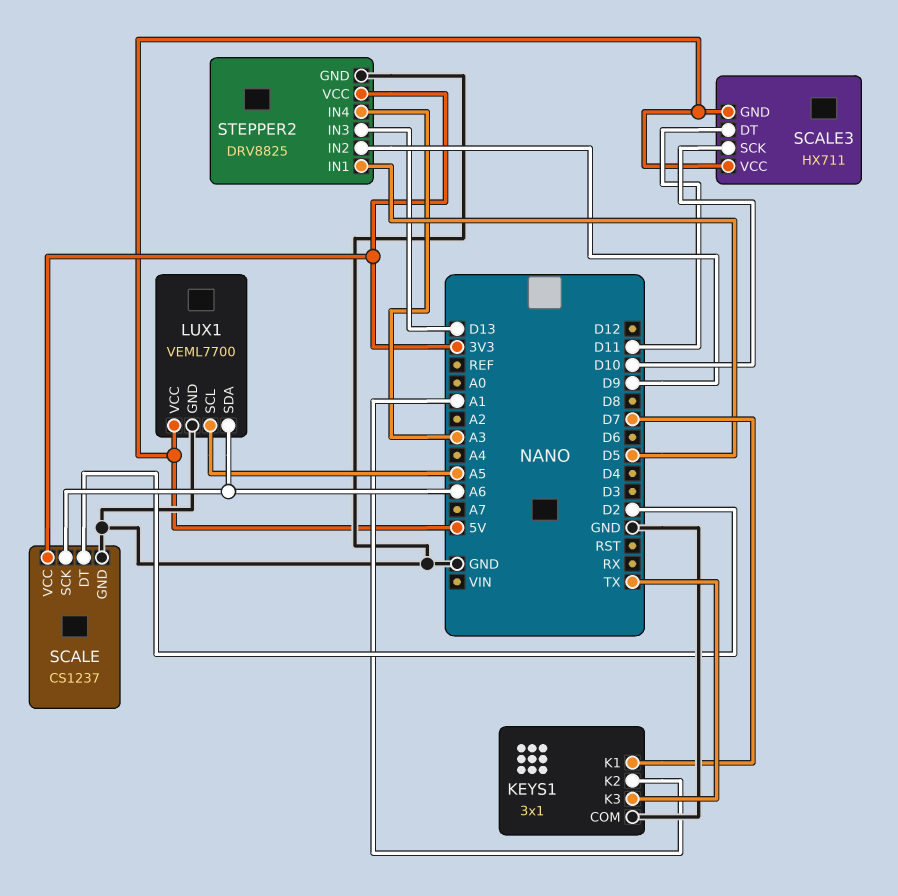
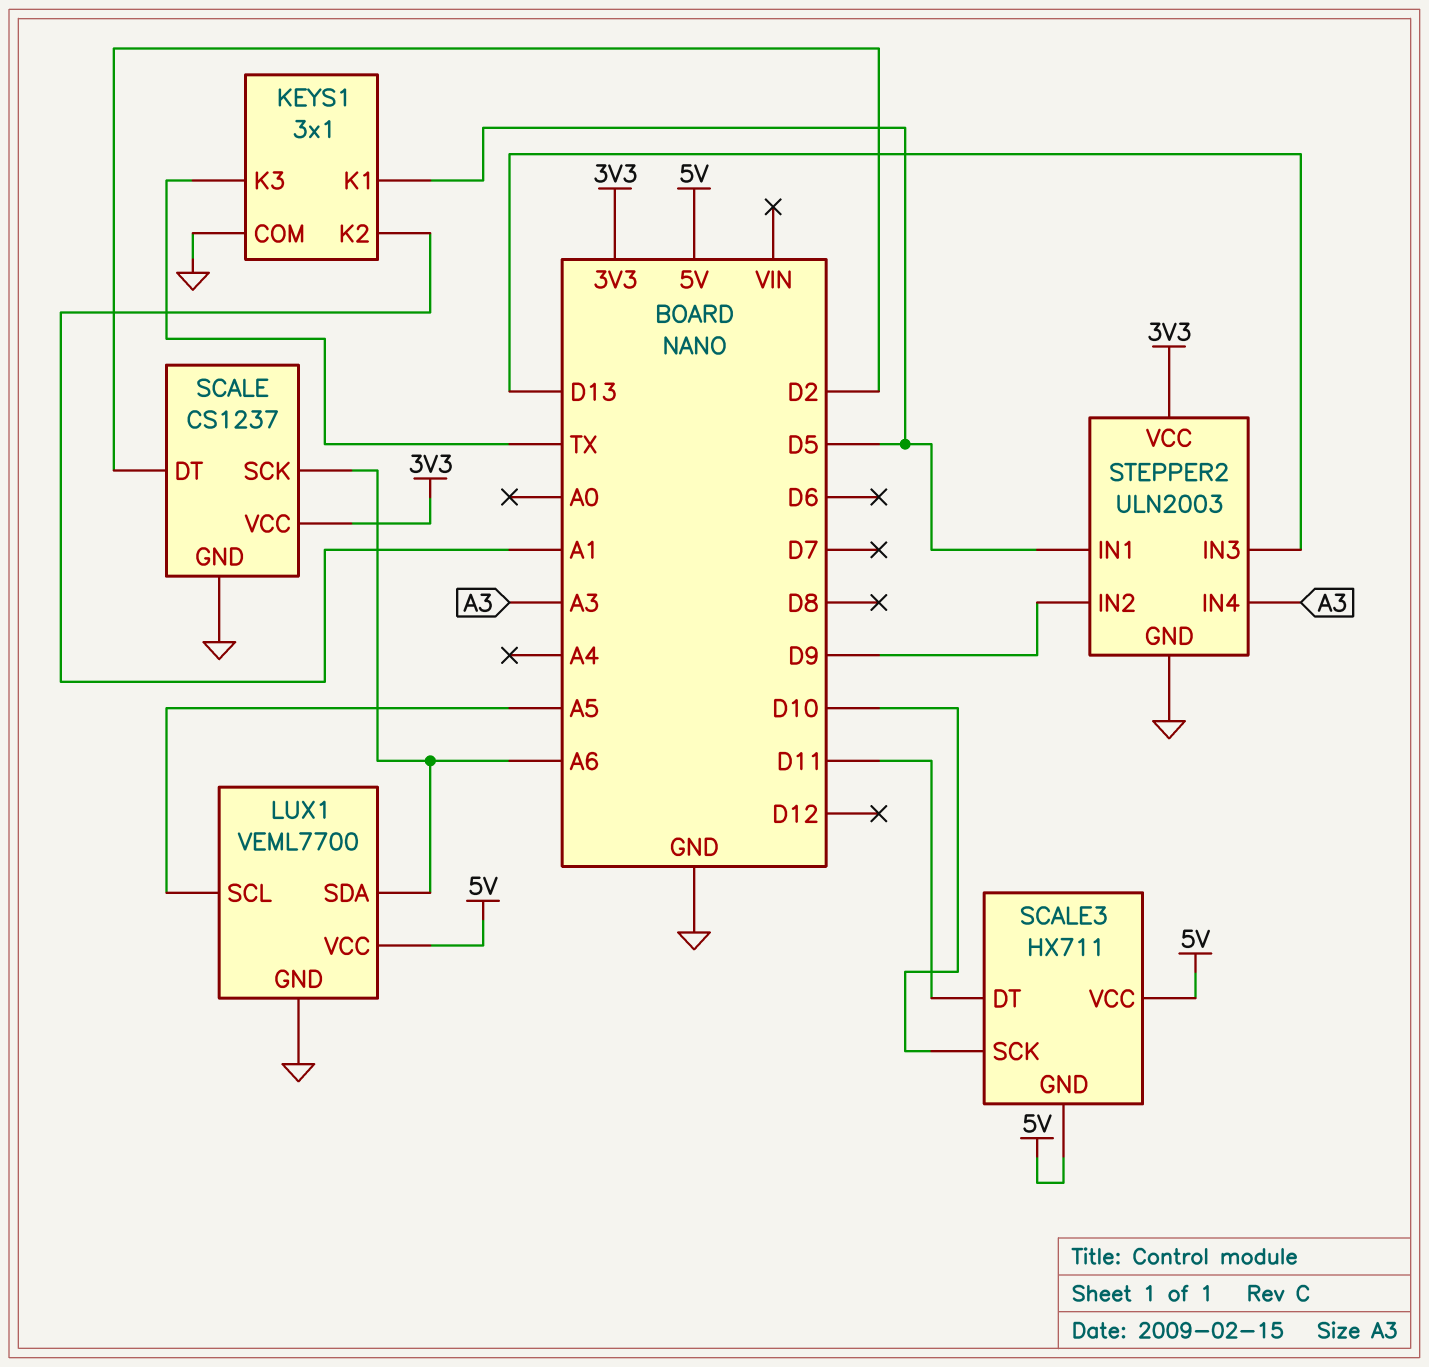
KEYS1 pin K1: D7 -> D5
STEPPER2: DRV8825 -> ULN2003

